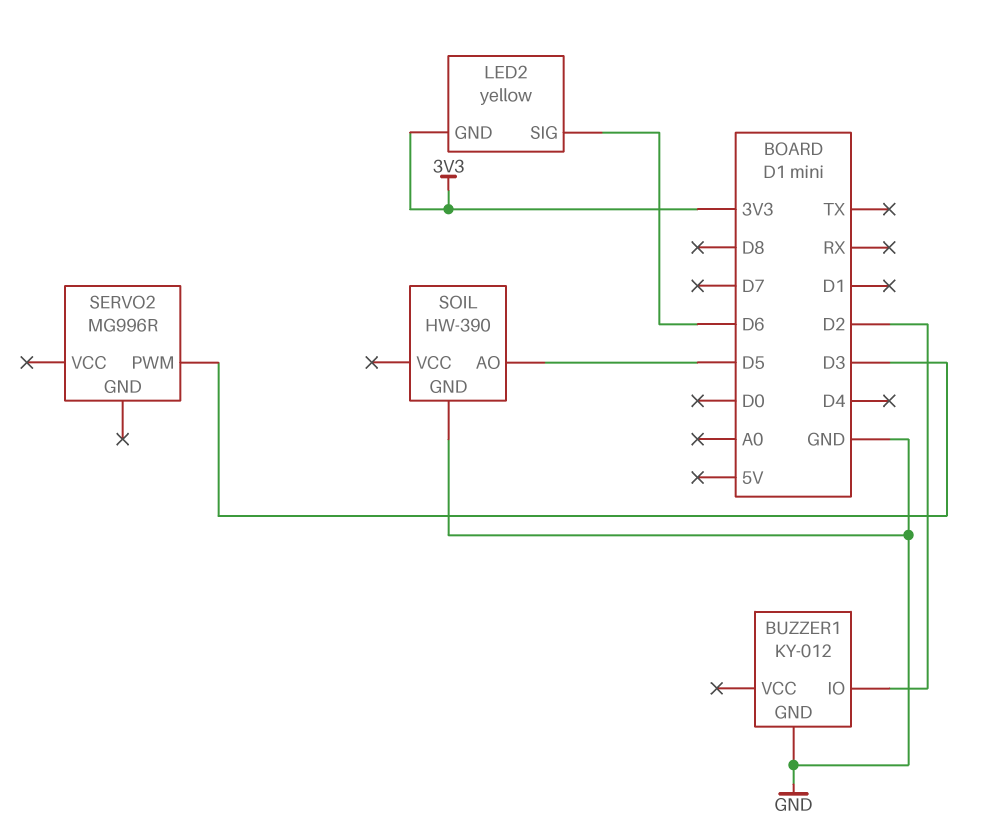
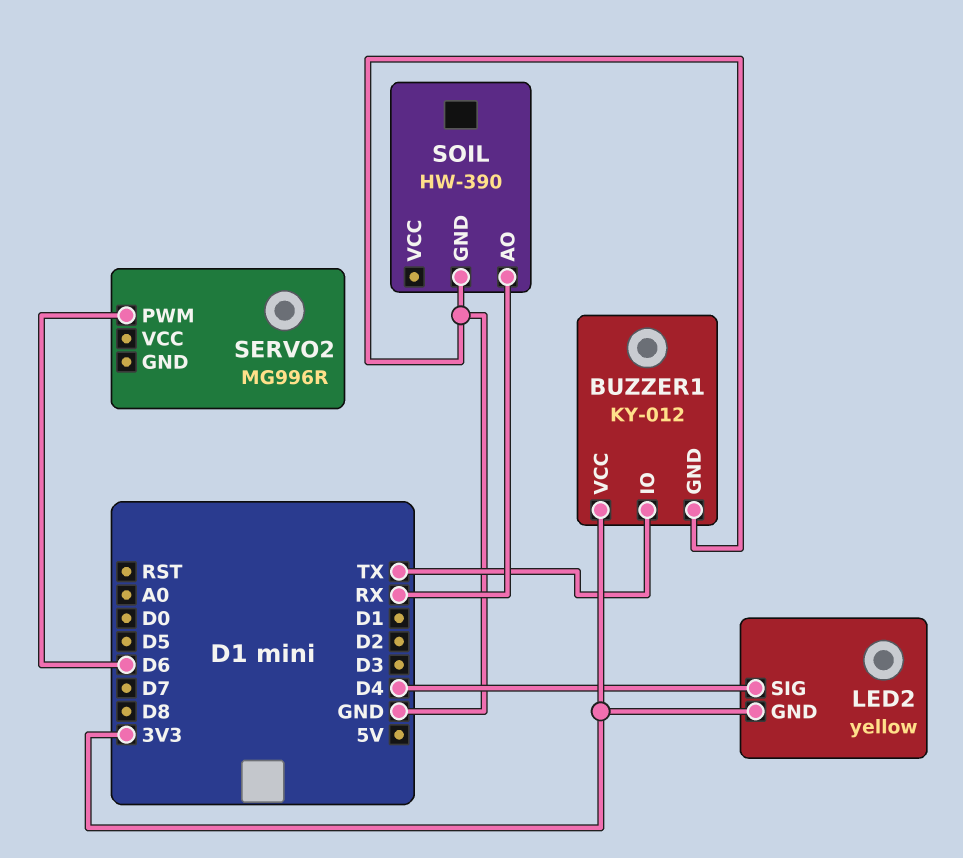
BUZZER1 pin IO: D2 -> TX
BUZZER1 pin VCC: none -> 3V3
LED2 pin SIG: D6 -> D4
SERVO2 pin PWM: D3 -> D6
SOIL pin AO: D5 -> RX

